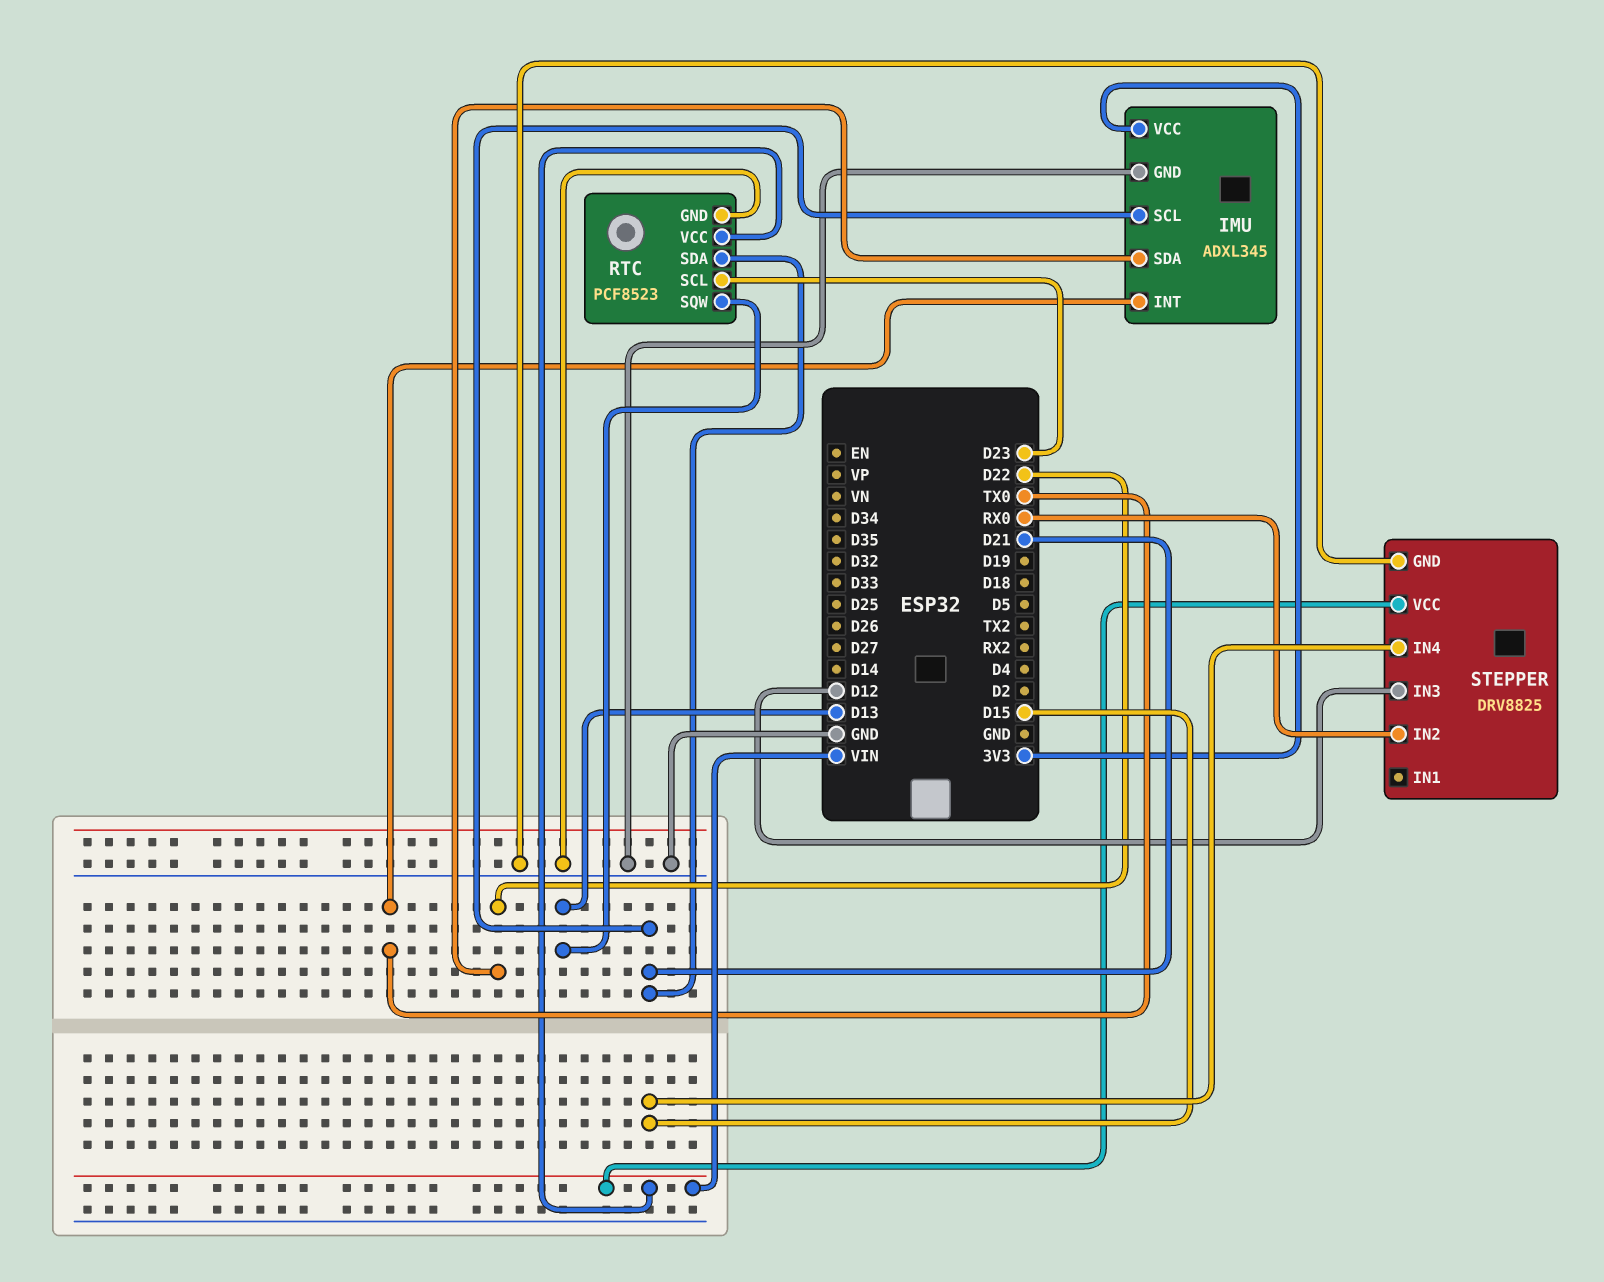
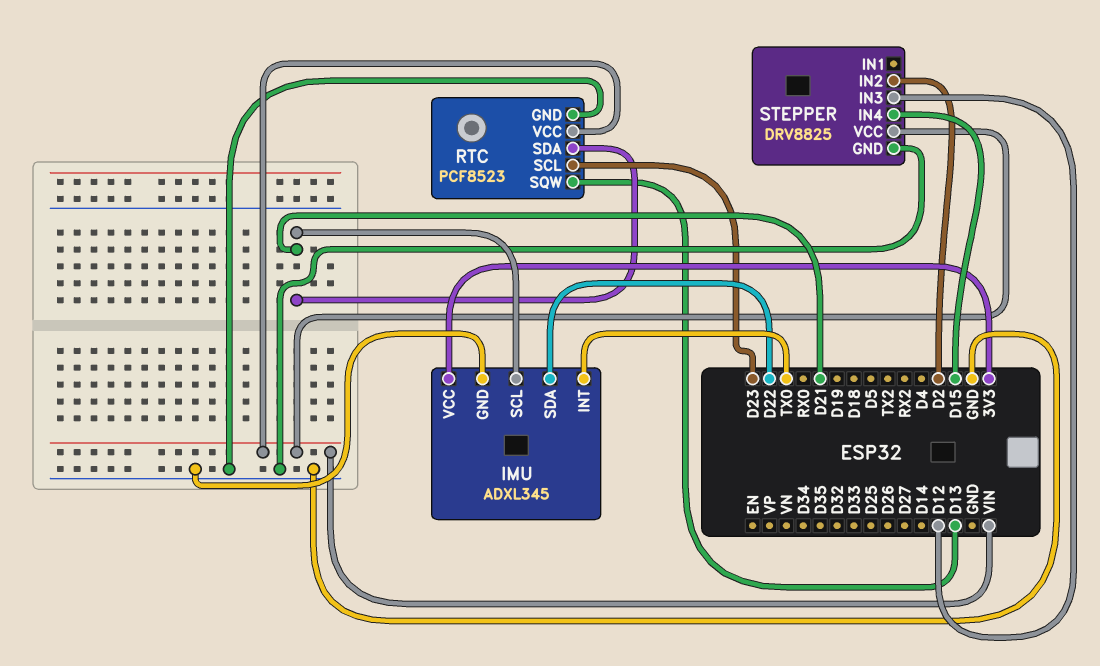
STEPPER pin IN2: RX0 -> D2

